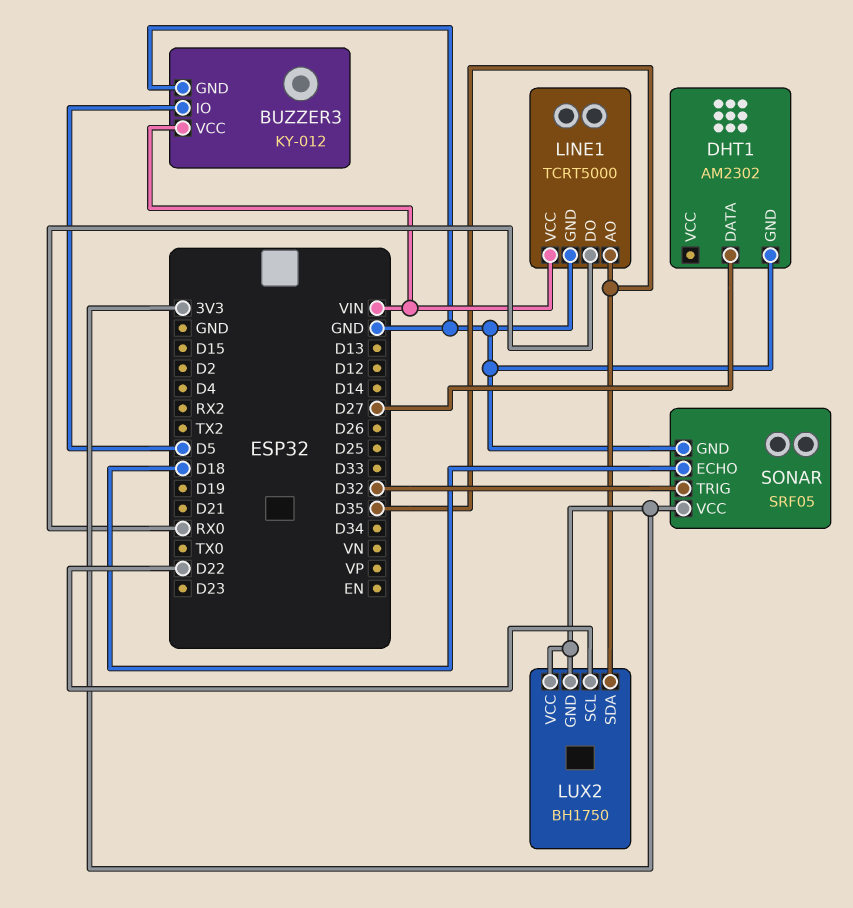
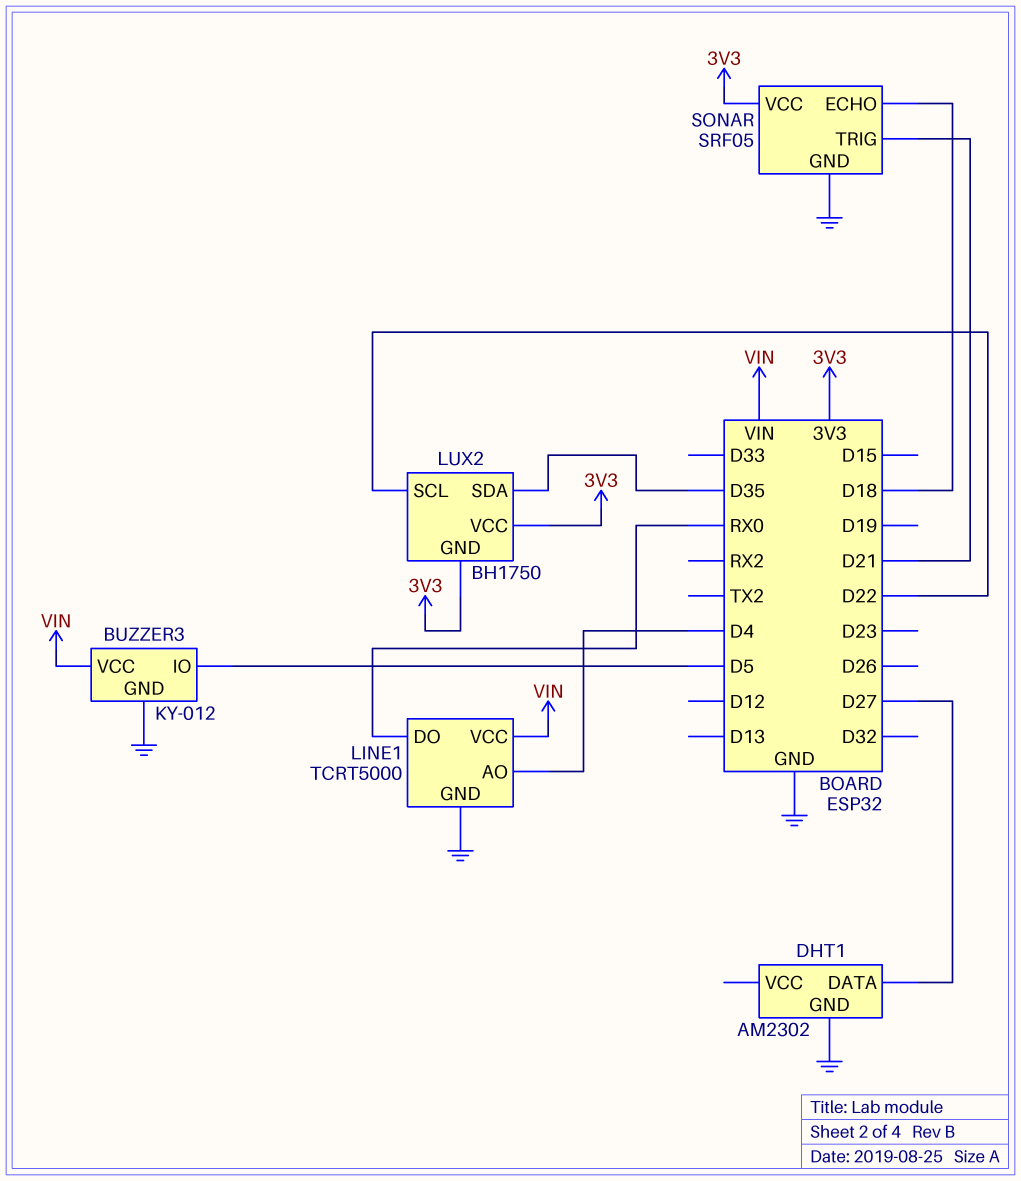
LINE1 pin AO: D35 -> D4
SONAR pin TRIG: D32 -> D21

